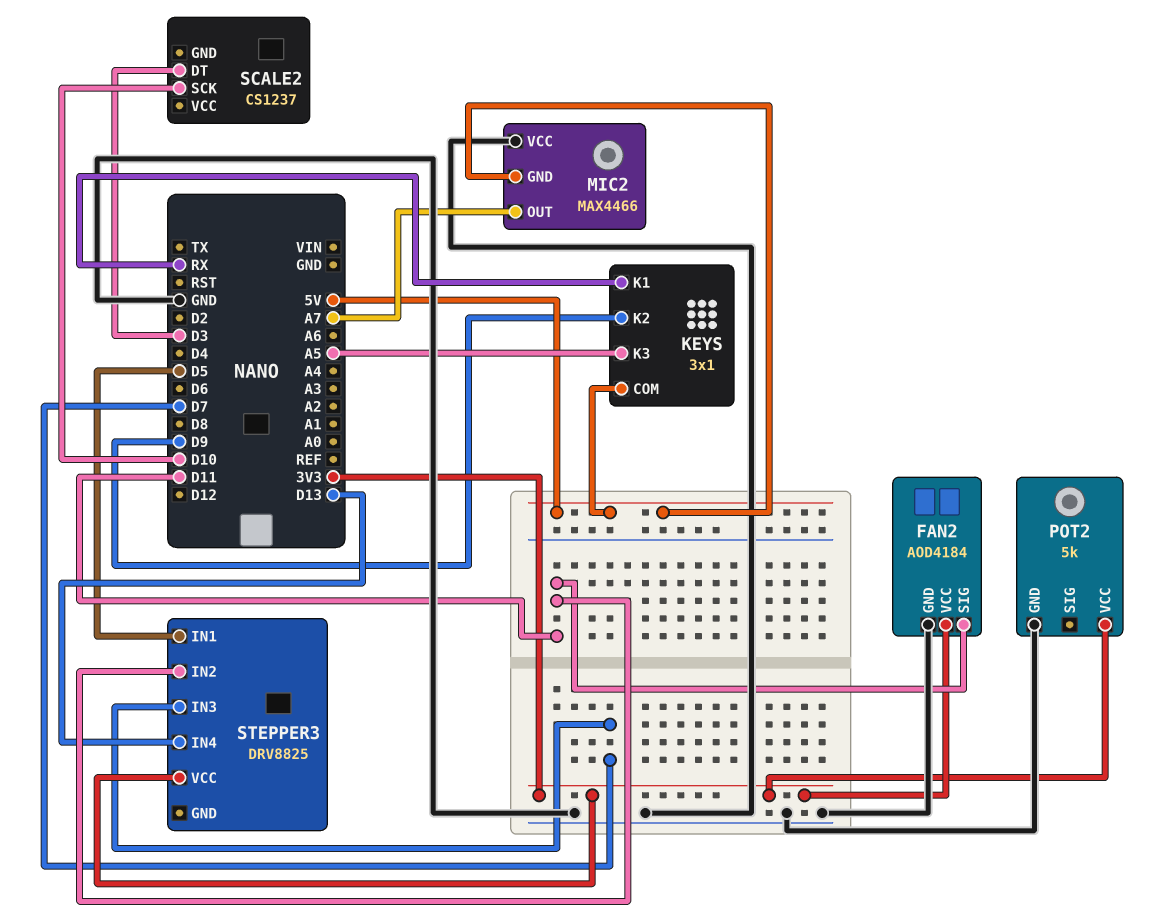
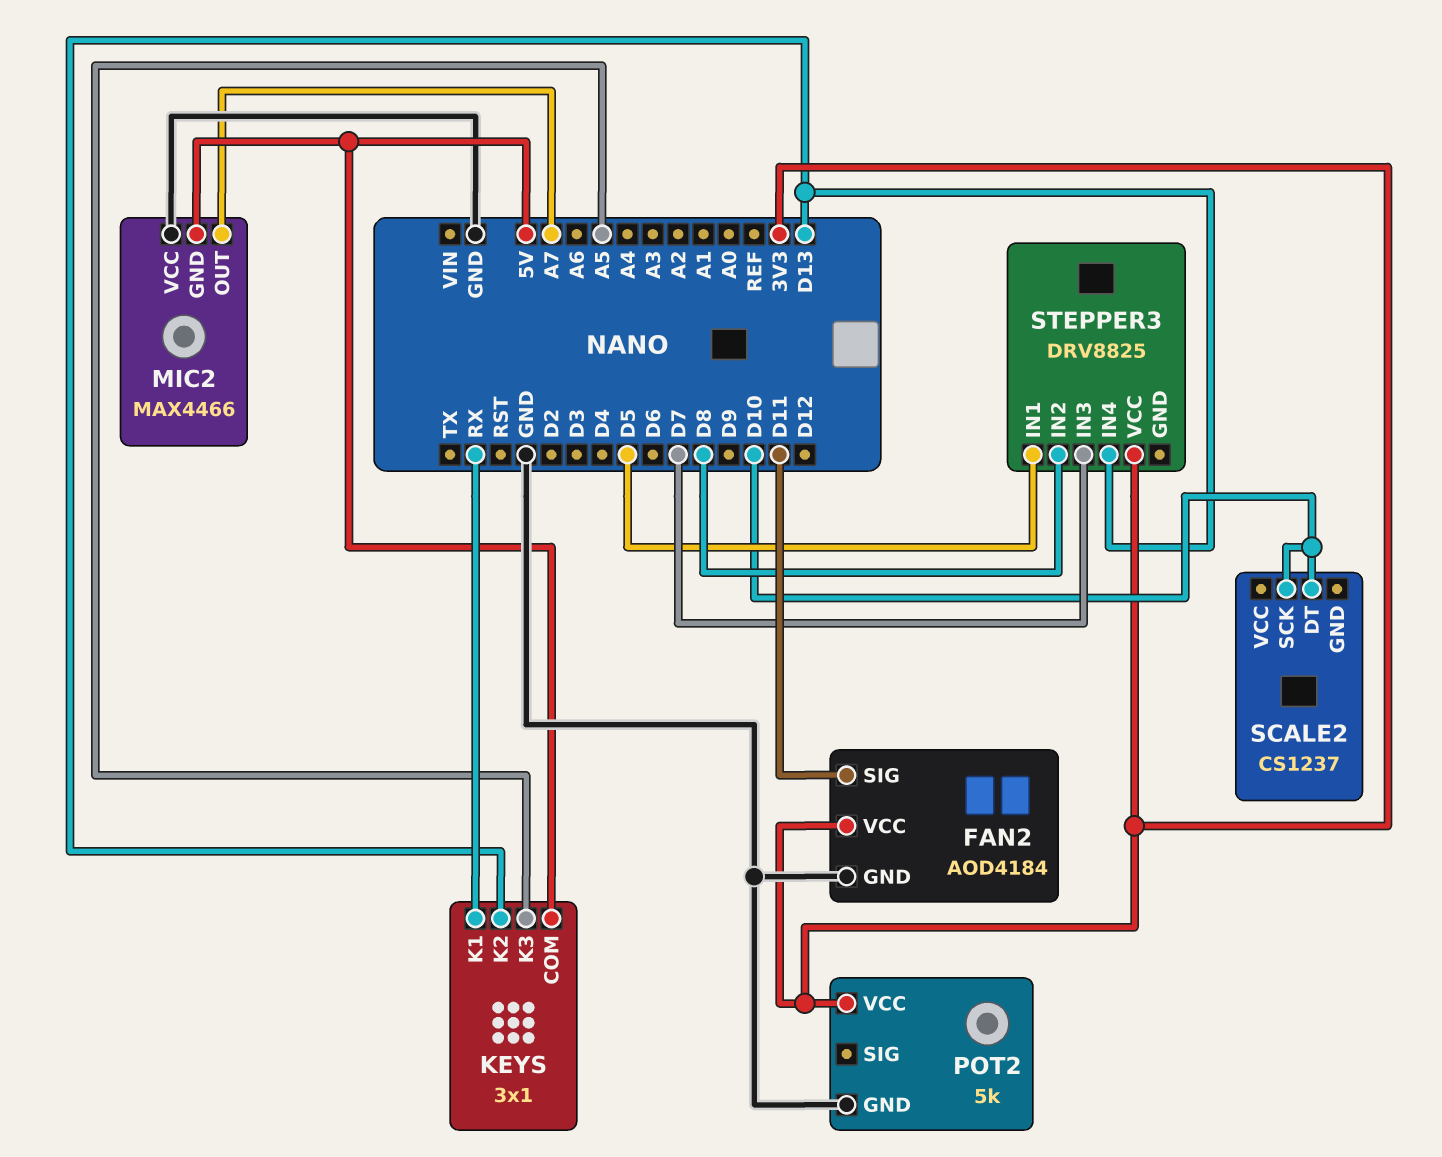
KEYS pin K2: D9 -> D13
SCALE2 pin DT: D3 -> D10
STEPPER3 pin IN2: D11 -> D8

